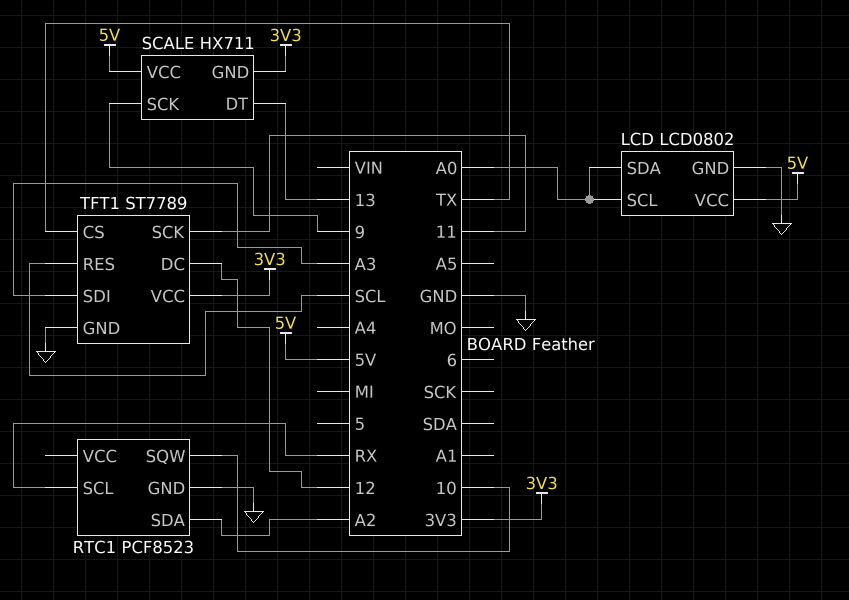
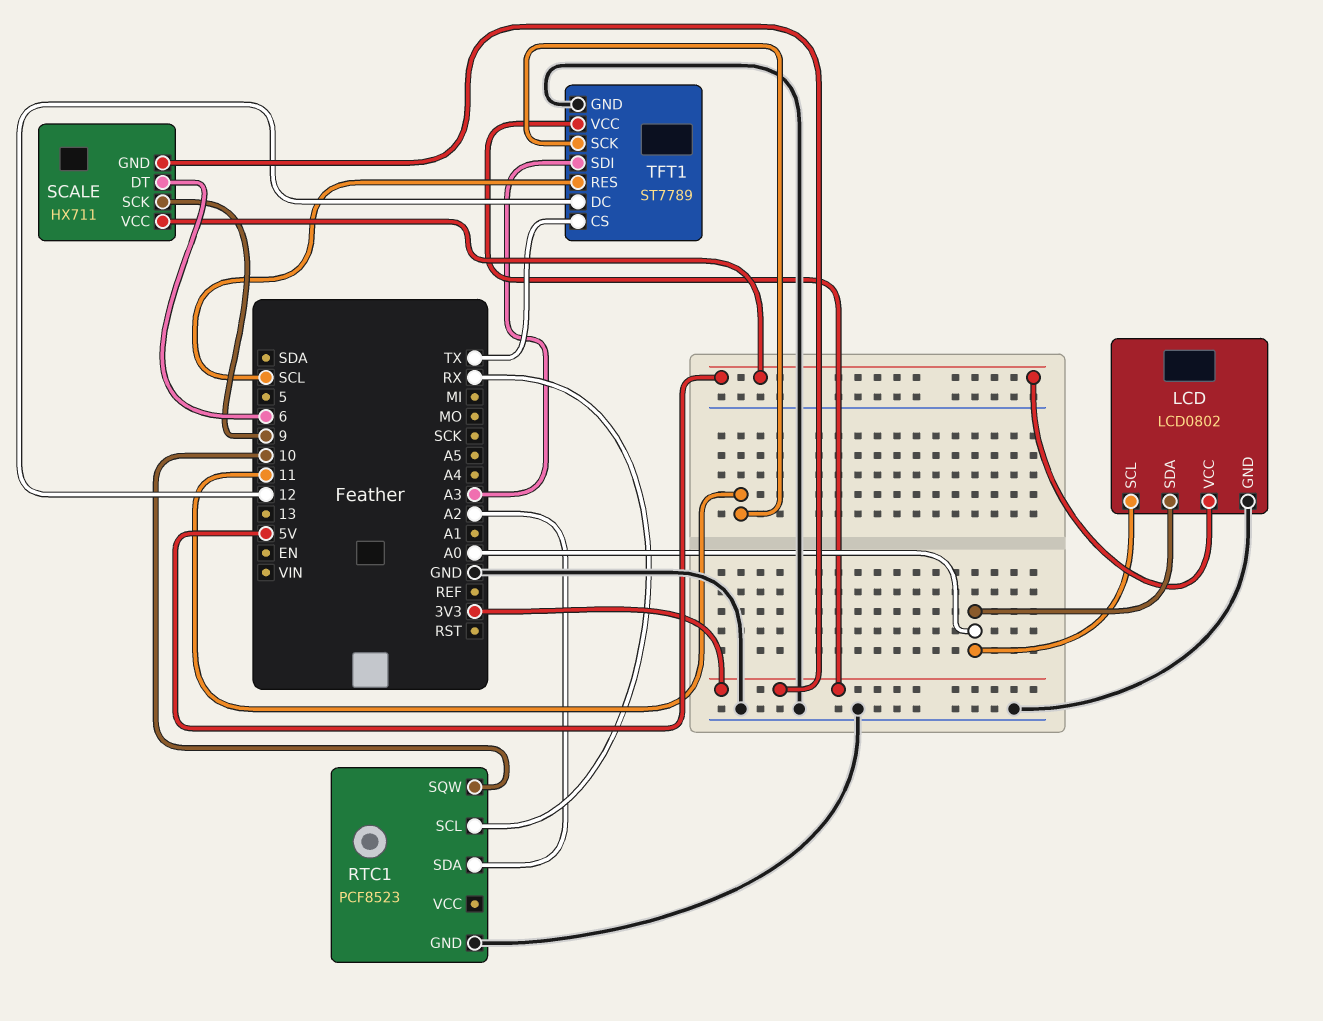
SCALE pin DT: 13 -> 6

